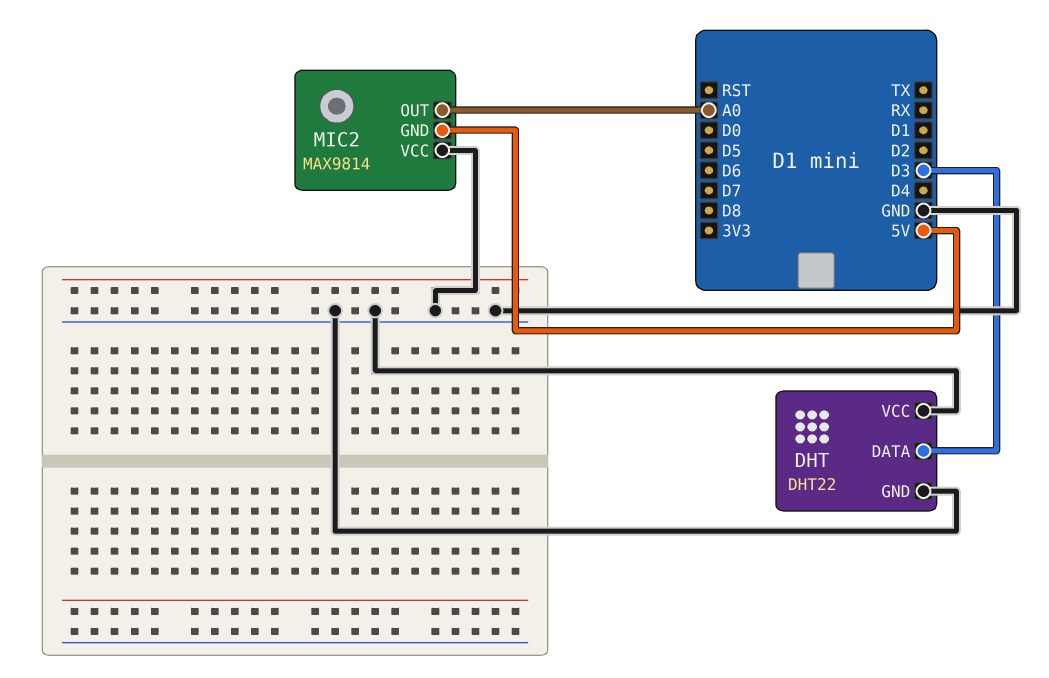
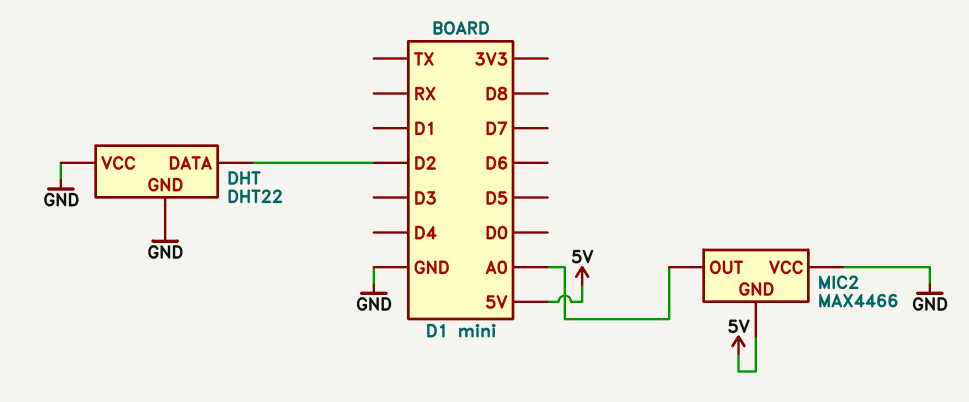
DHT pin DATA: D3 -> D2
MIC2: MAX9814 -> MAX4466

